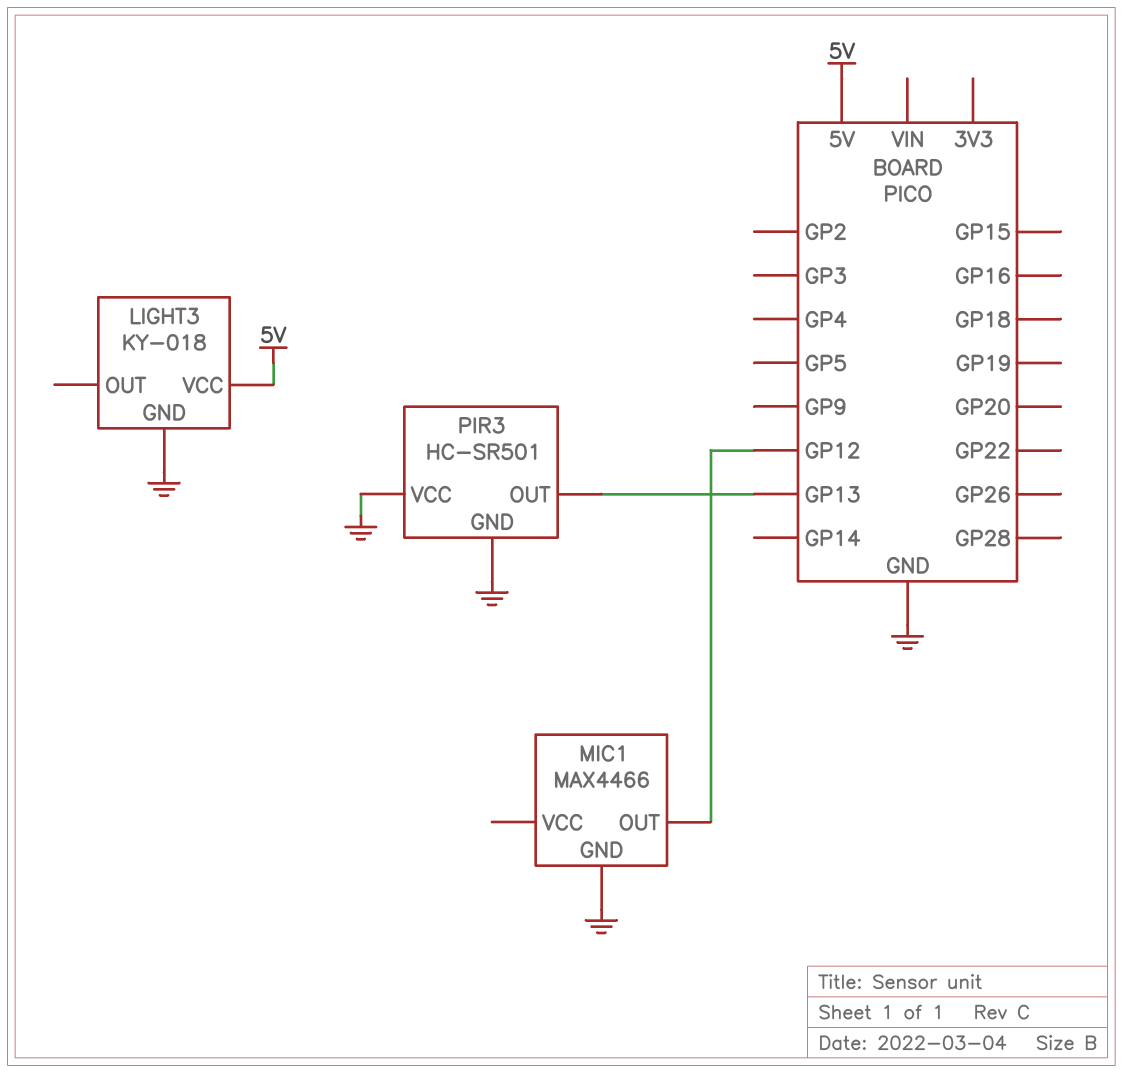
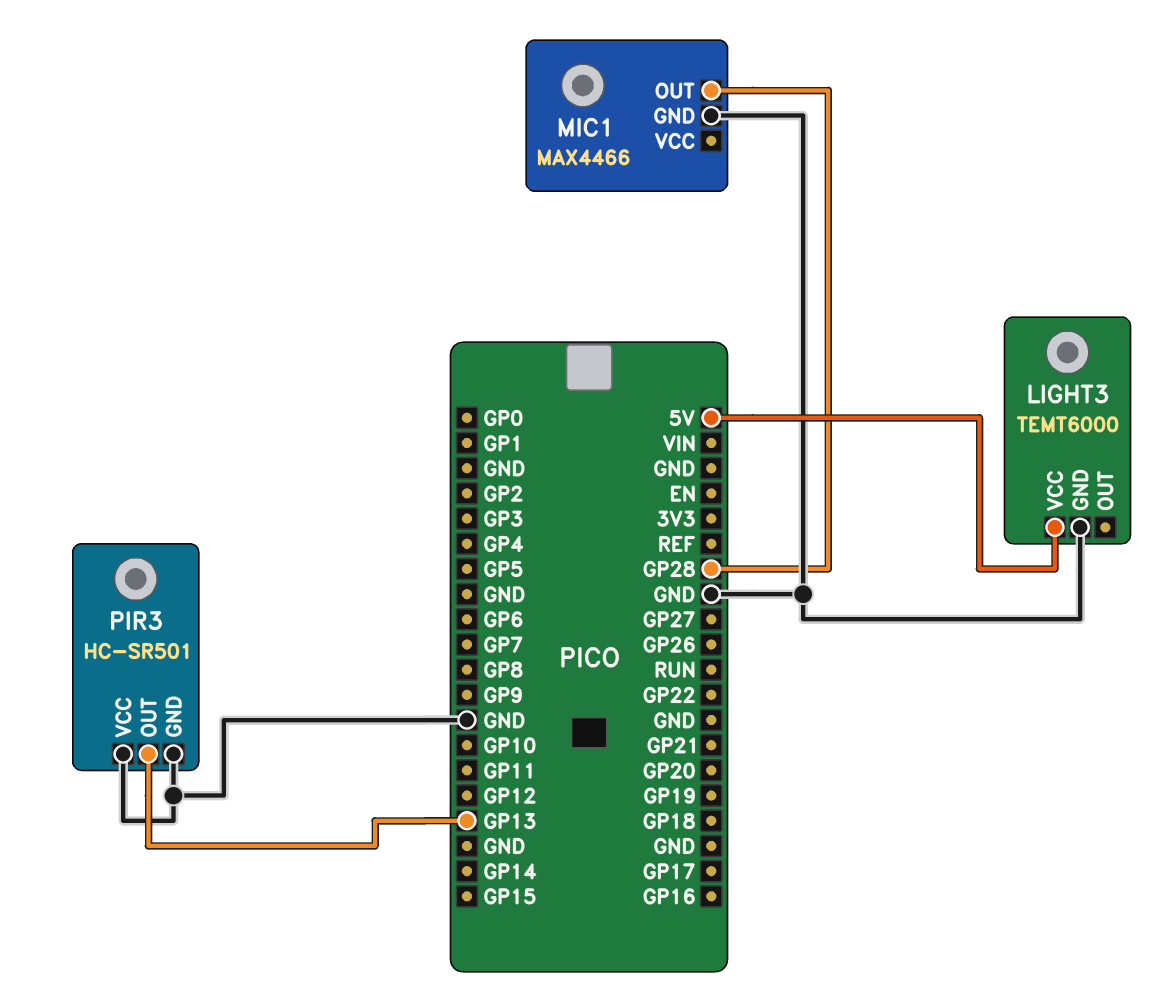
LIGHT3: KY-018 -> TEMT6000
MIC1 pin OUT: GP12 -> GP28

